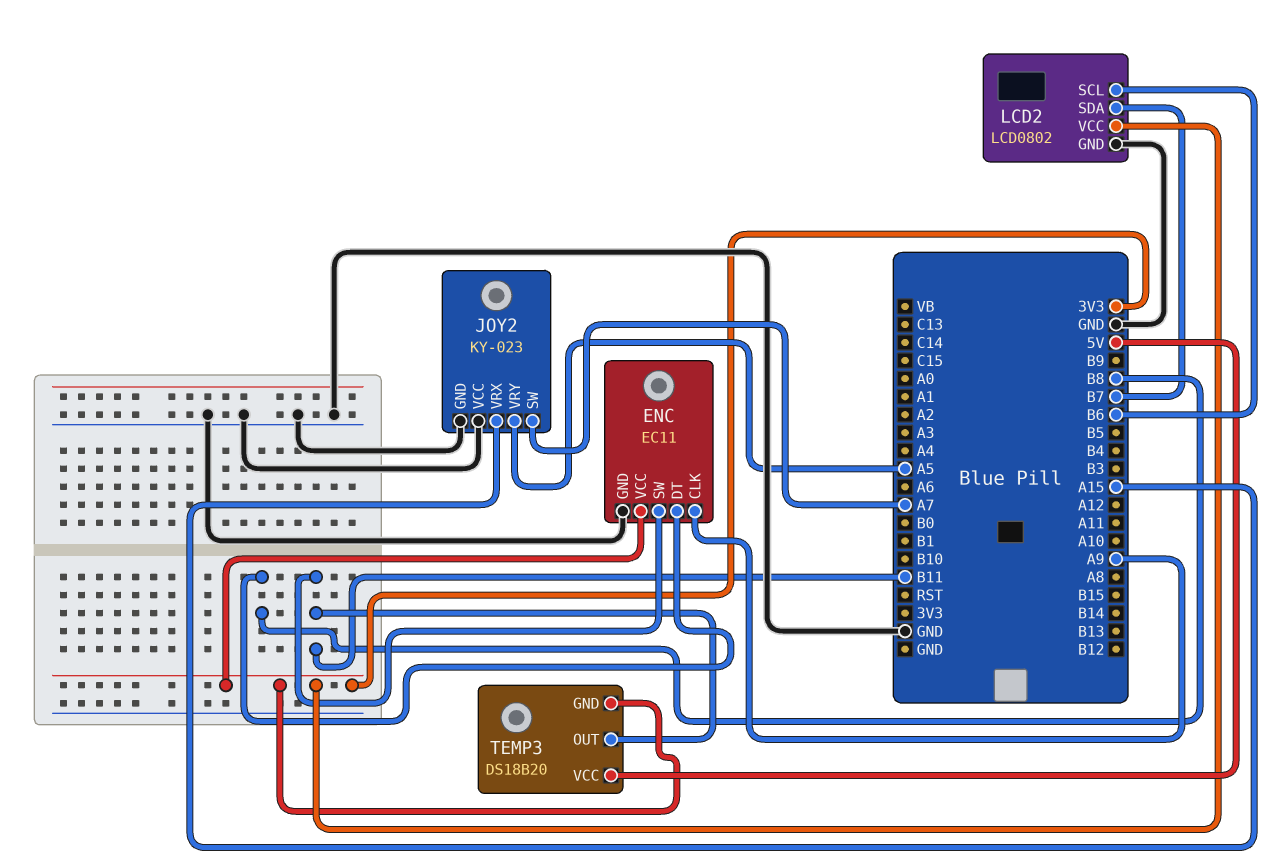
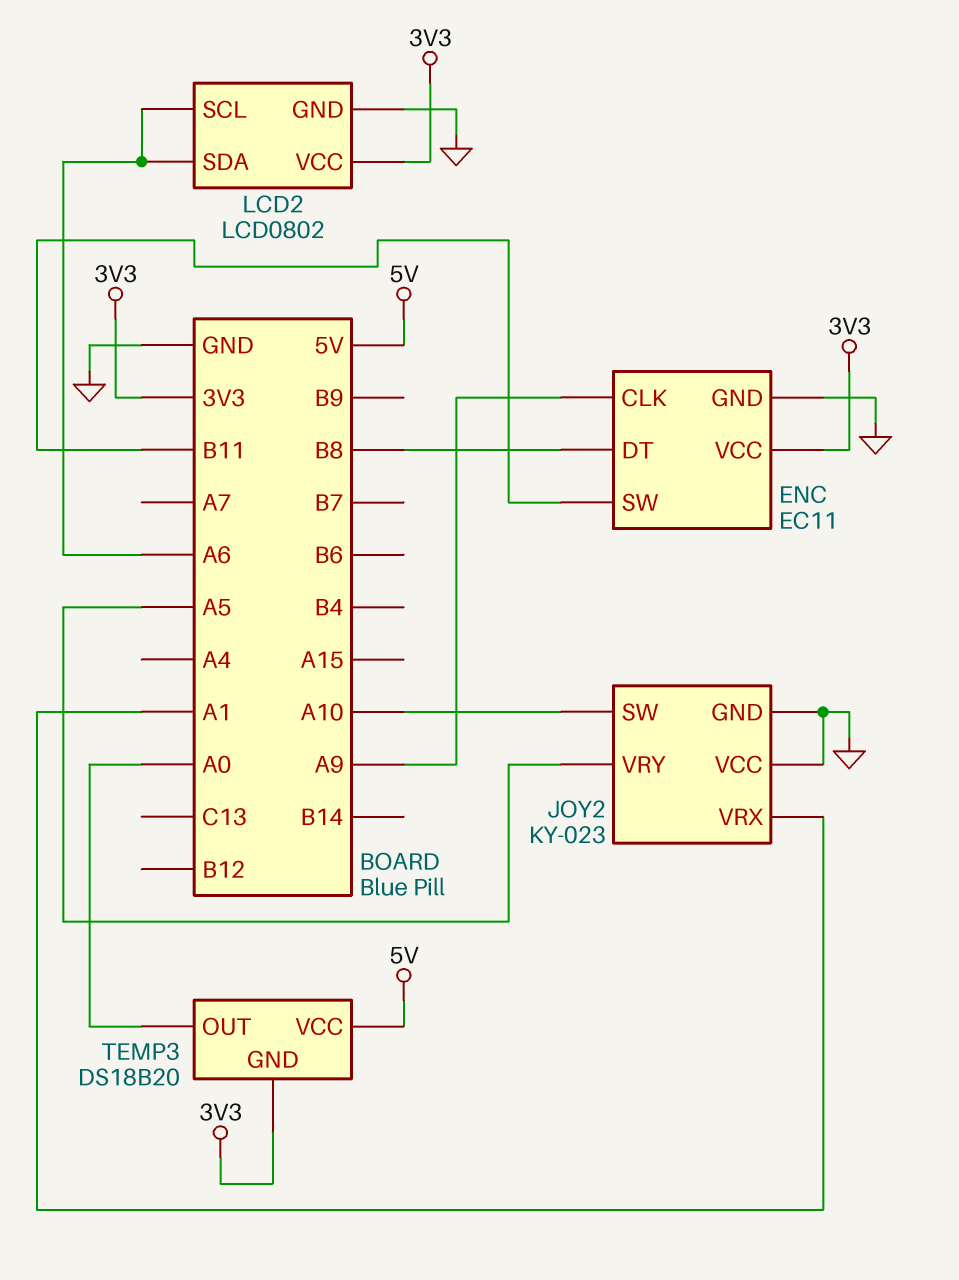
JOY2 pin SW: A7 -> A10
JOY2 pin VRX: A15 -> A1
LCD2 pin SCL: B6 -> A6
LCD2 pin SDA: B7 -> A6
TEMP3 pin OUT: B11 -> A0

